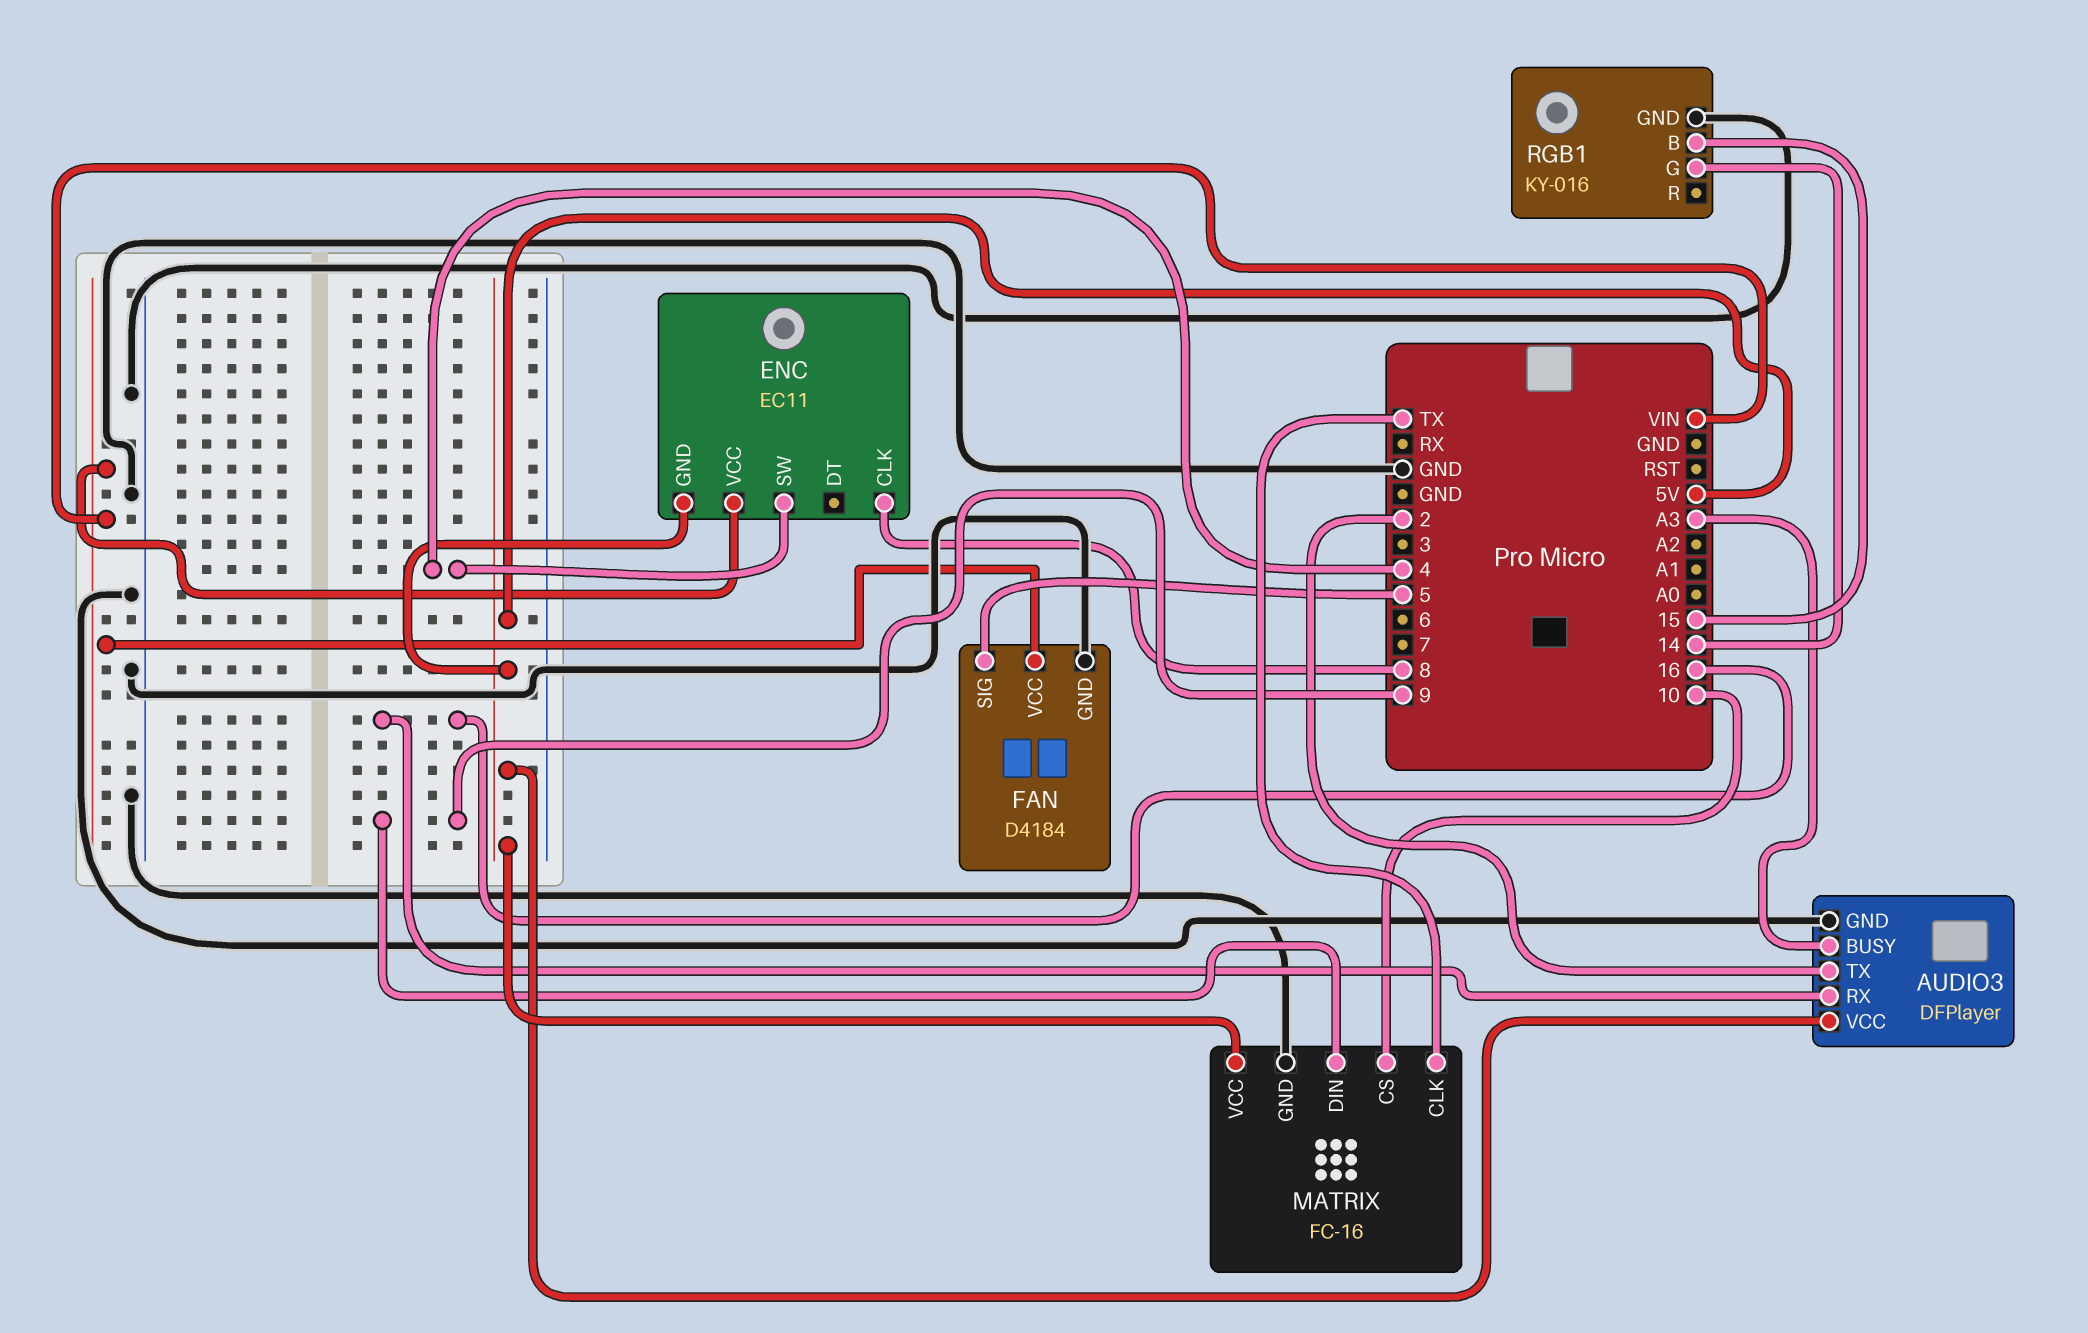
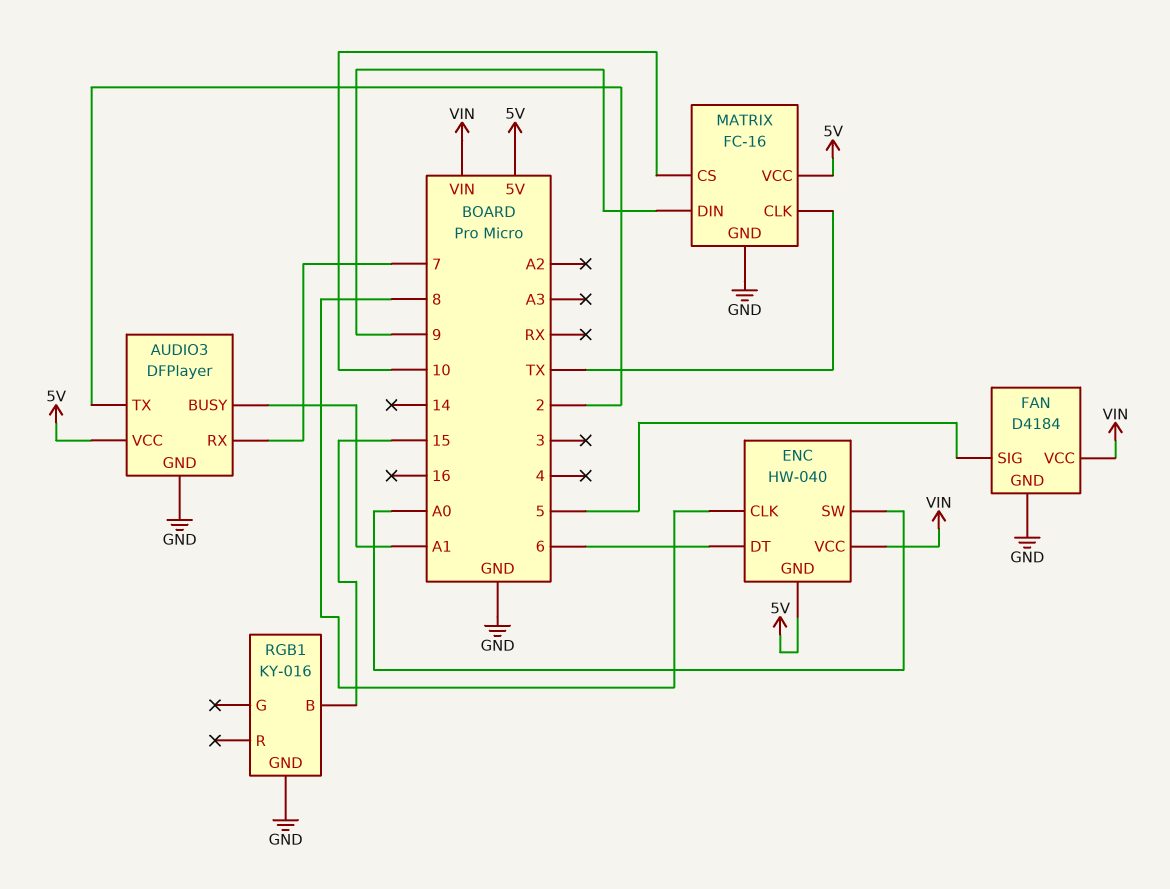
AUDIO3 pin BUSY: A3 -> A1
AUDIO3 pin RX: 16 -> 7
ENC: EC11 -> HW-040
ENC pin DT: none -> 6
ENC pin SW: 4 -> A0
RGB1 pin G: 14 -> none

